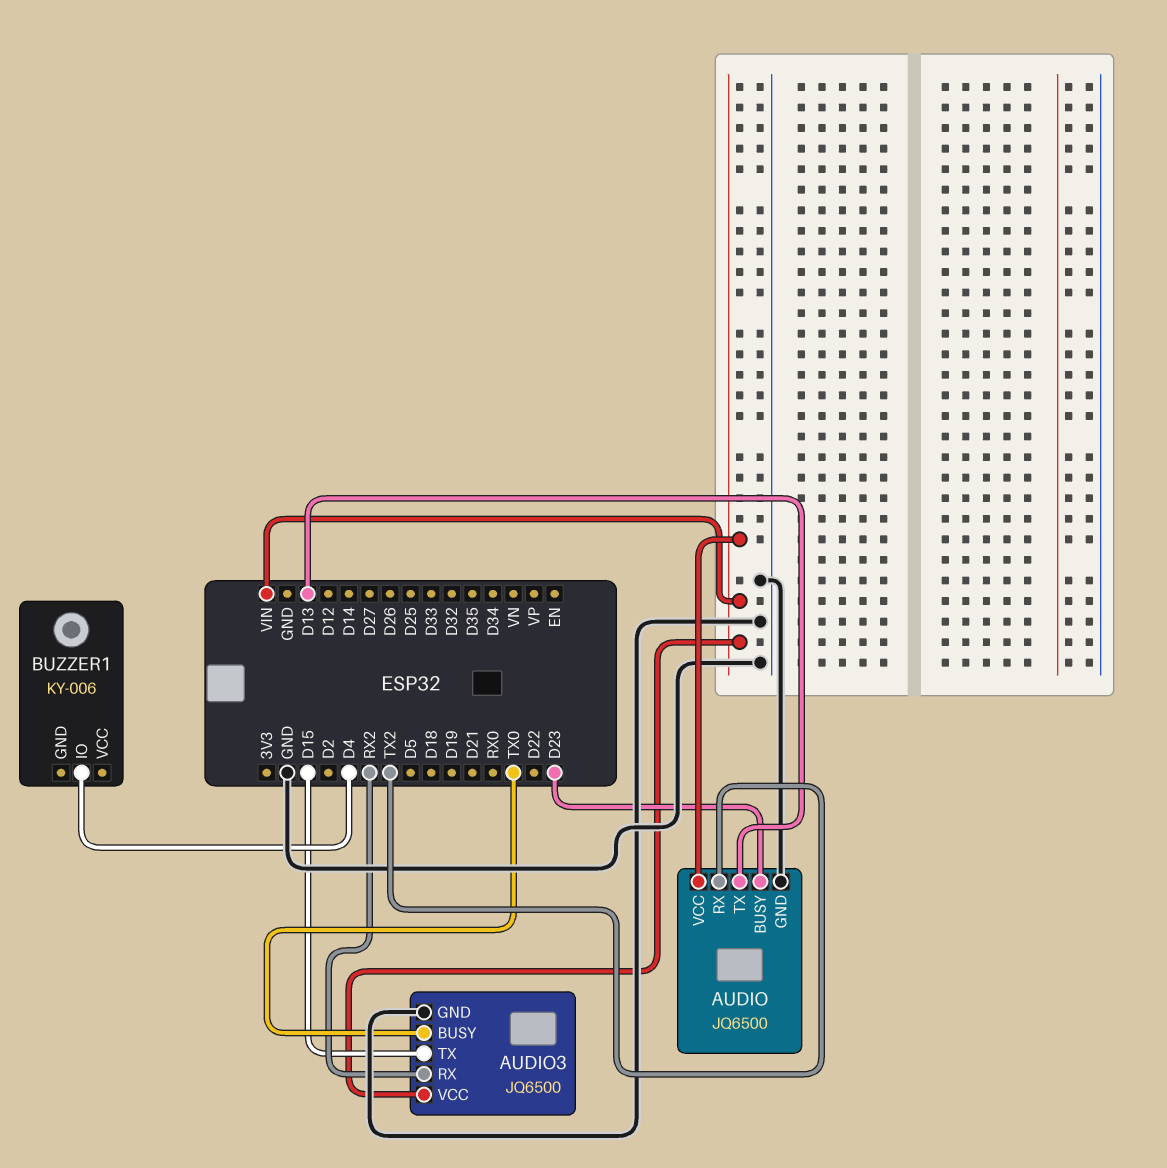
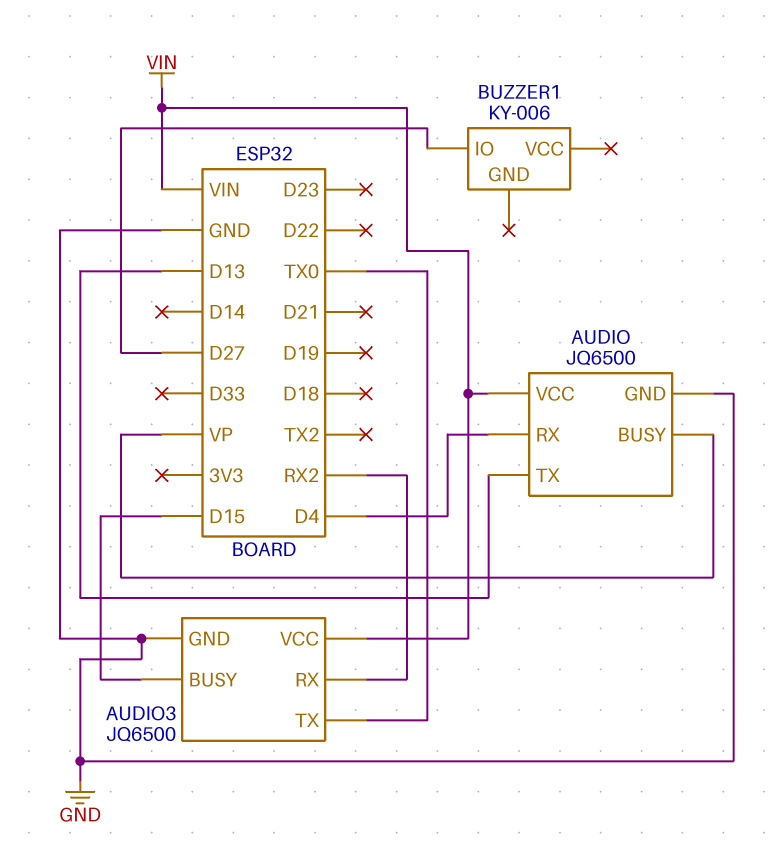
AUDIO pin BUSY: D23 -> VP
AUDIO pin RX: TX2 -> D4
AUDIO3 pin BUSY: TX0 -> D15
AUDIO3 pin TX: D15 -> TX0
BUZZER1 pin IO: D4 -> D27

